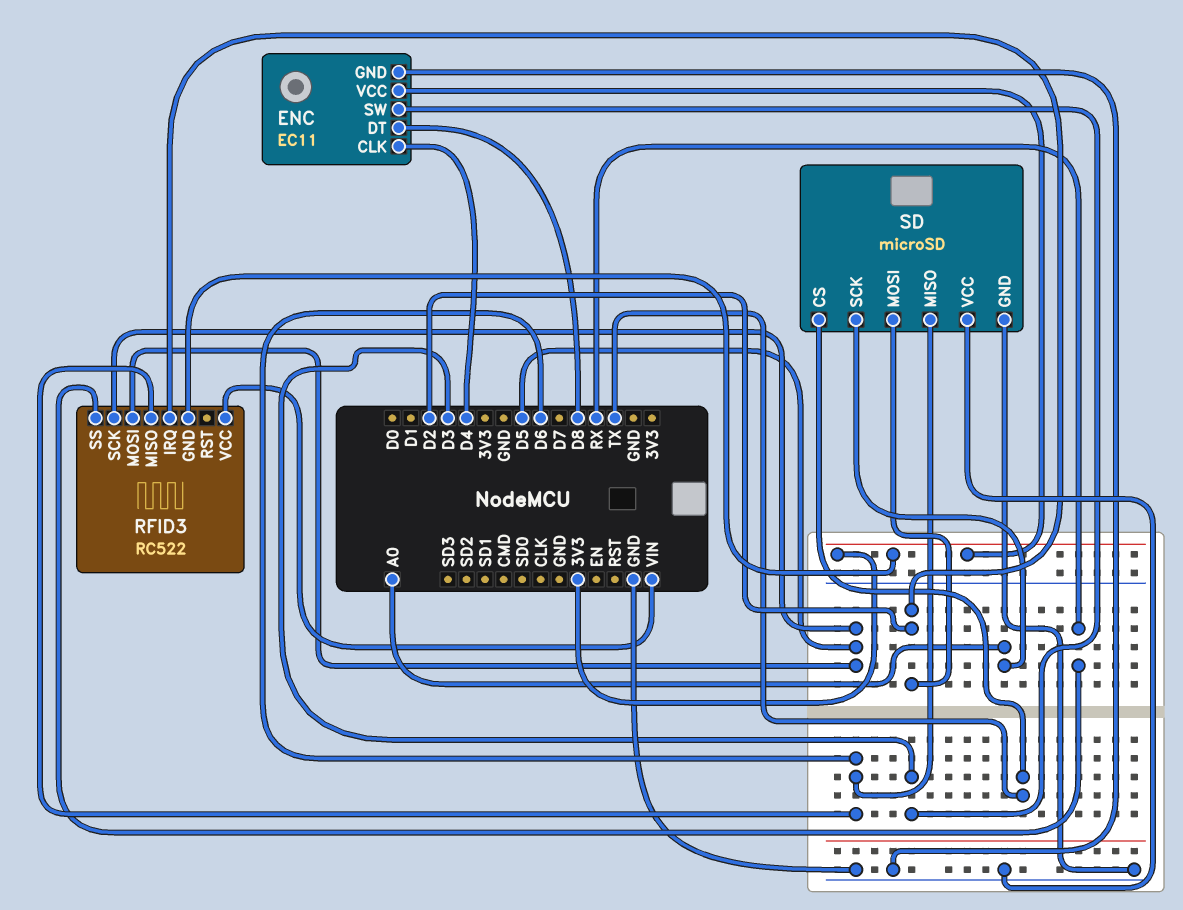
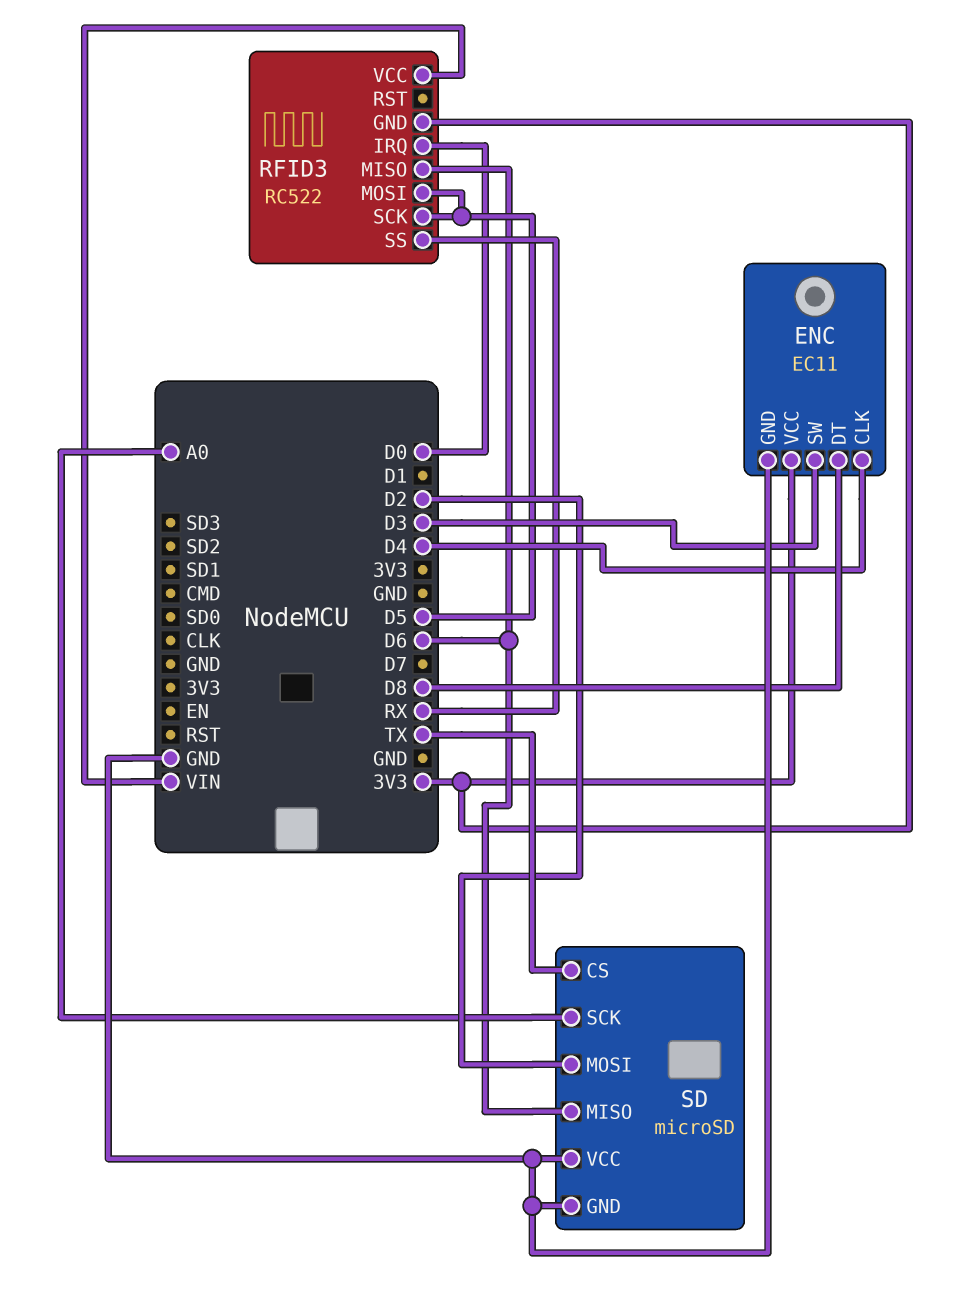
RFID3 pin IRQ: D2 -> D0

